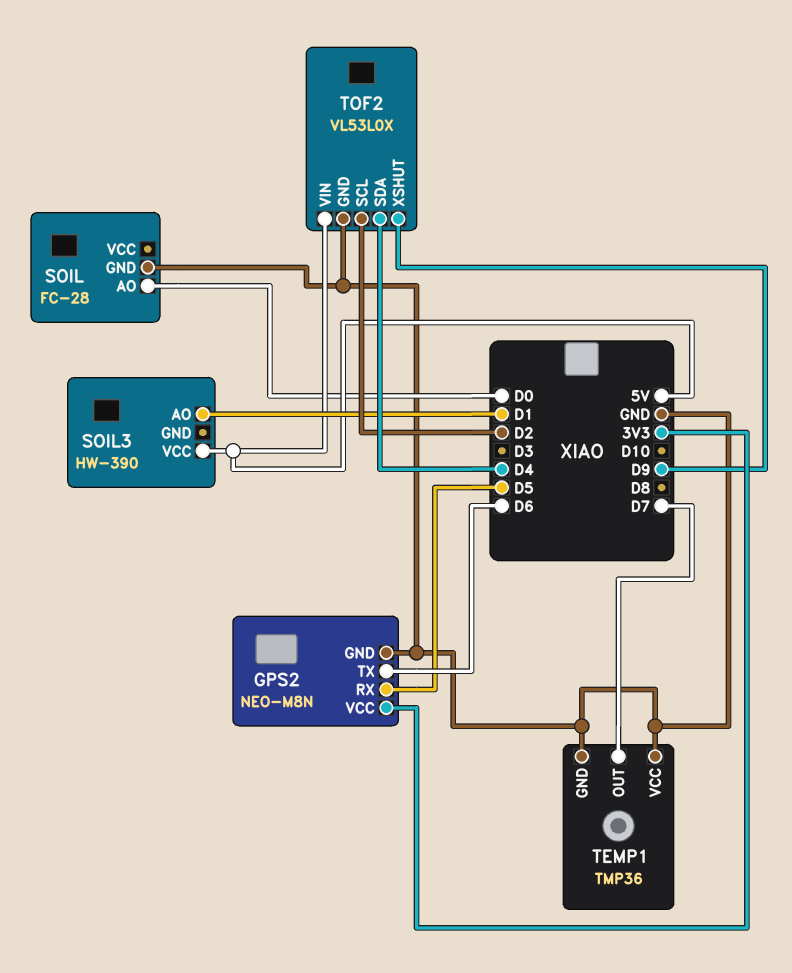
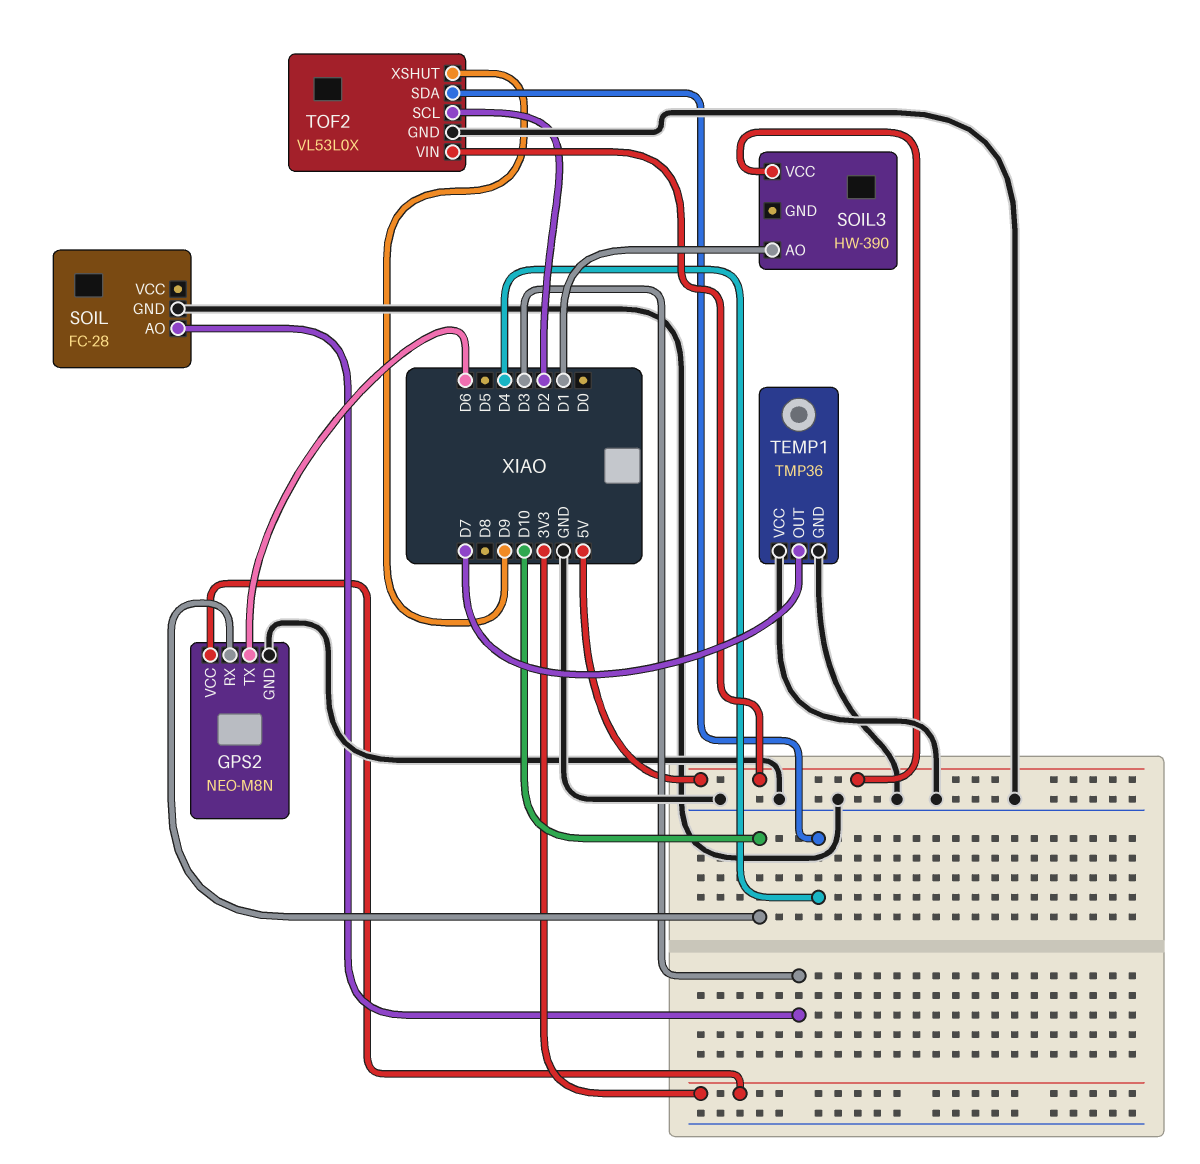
GPS2 pin RX: D5 -> D10
SOIL pin AO: D0 -> D3

